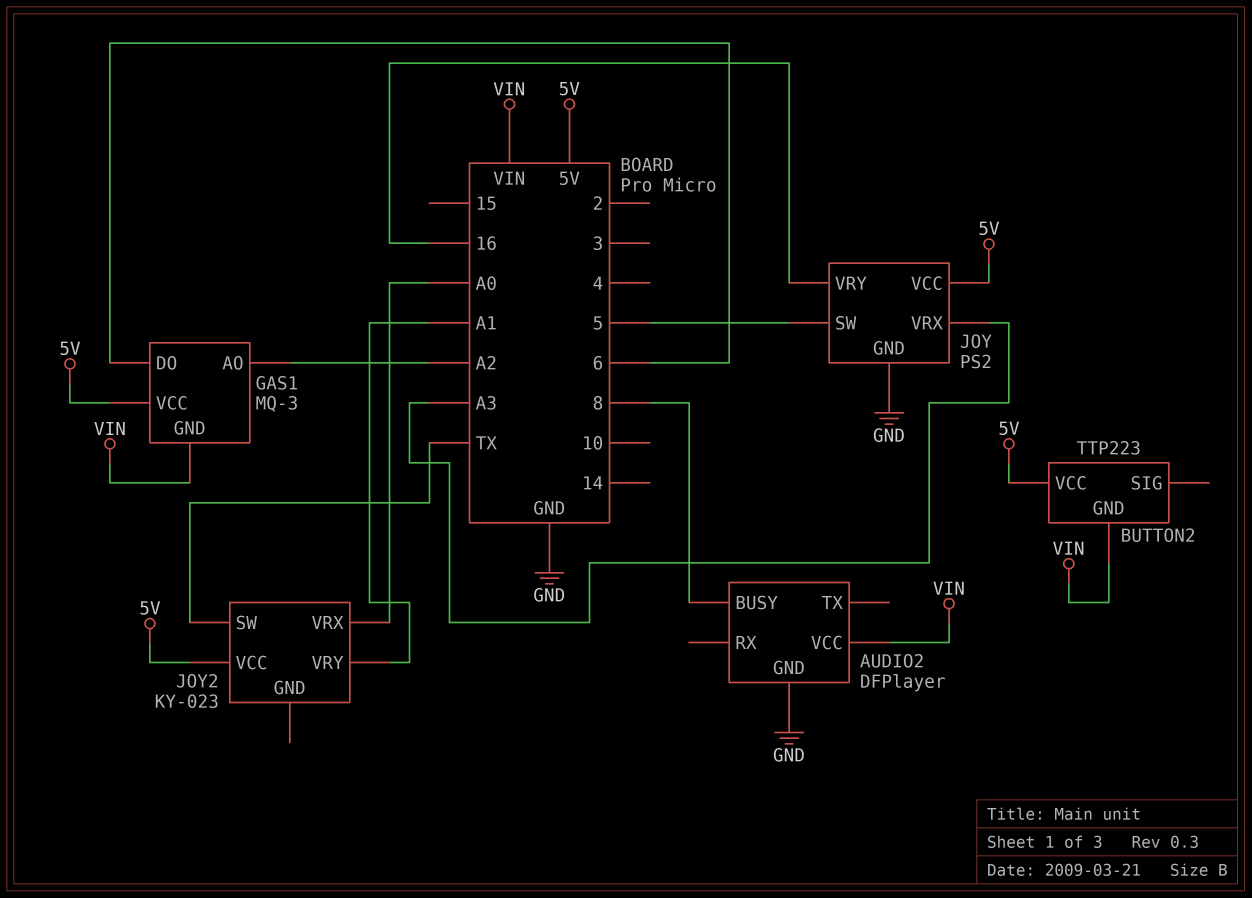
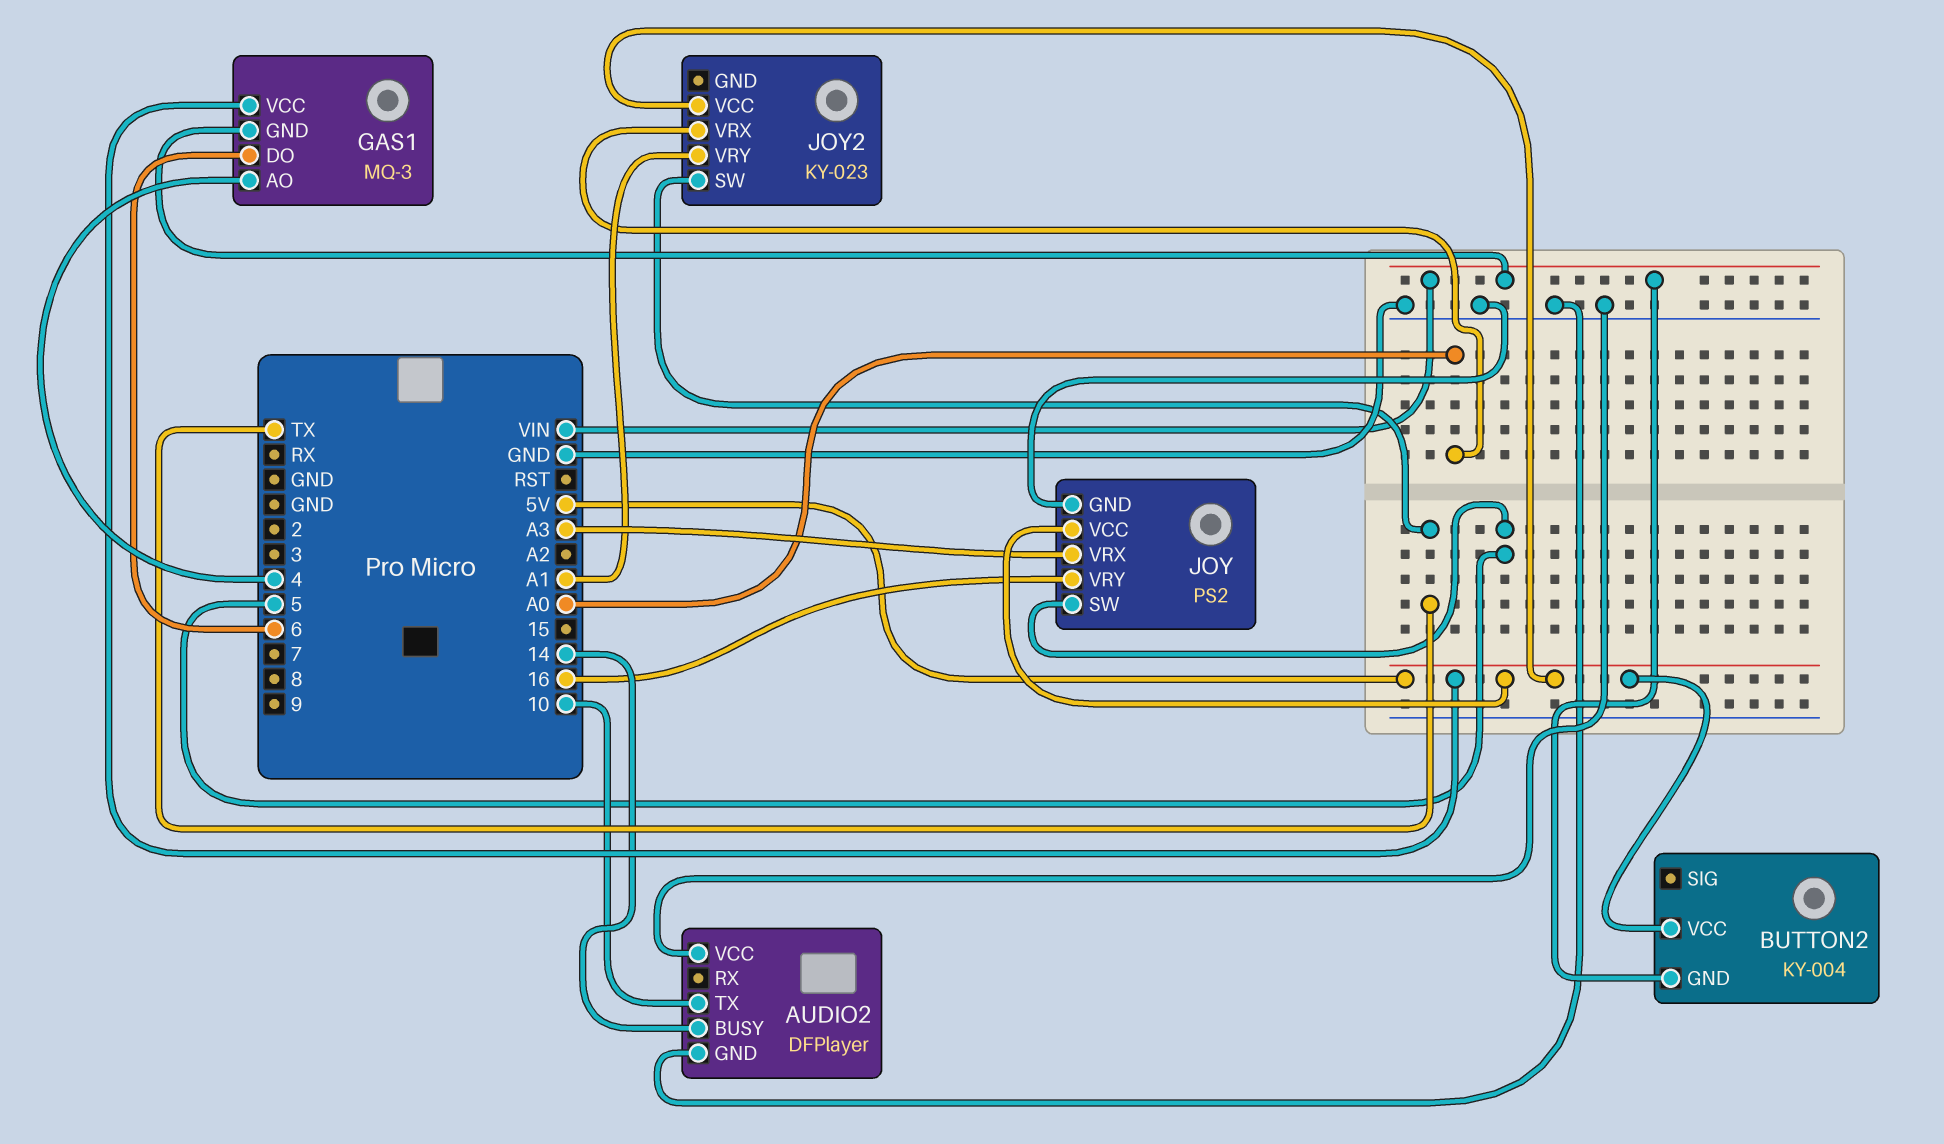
AUDIO2 pin BUSY: 8 -> 14
AUDIO2 pin TX: none -> 10
AUDIO2 pin VCC: VIN -> GND
BUTTON2: TTP223 -> KY-004
GAS1 pin AO: A2 -> 4

